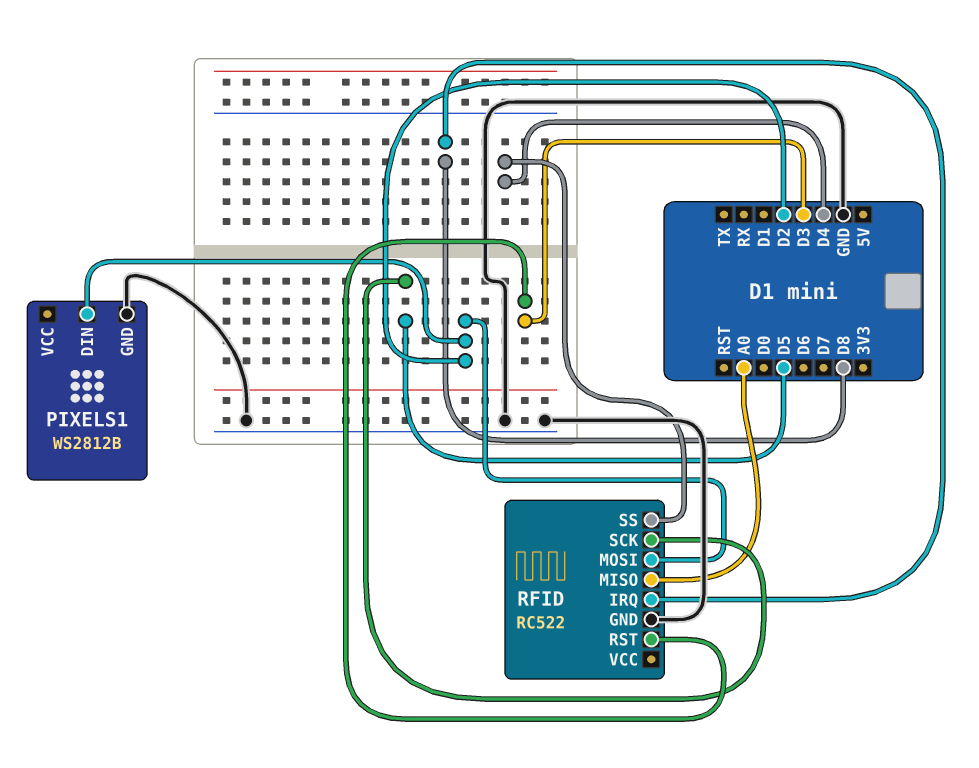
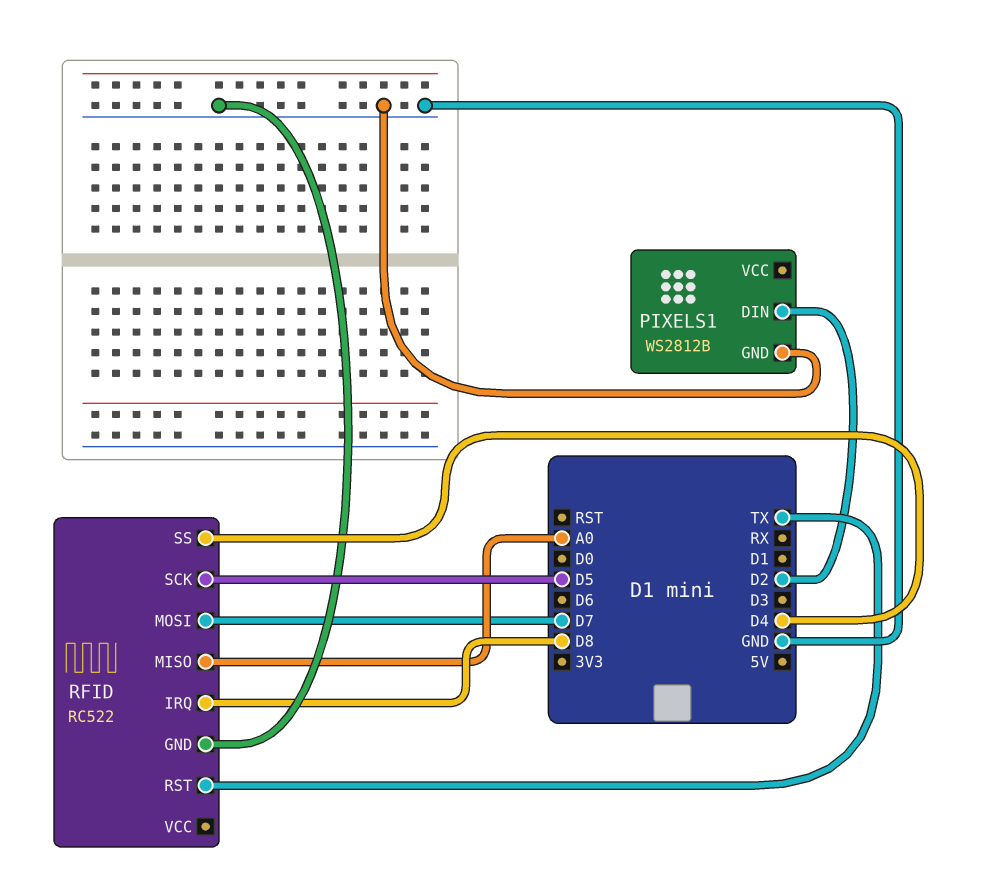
RFID pin MOSI: D2 -> D7
RFID pin RST: D3 -> TX

